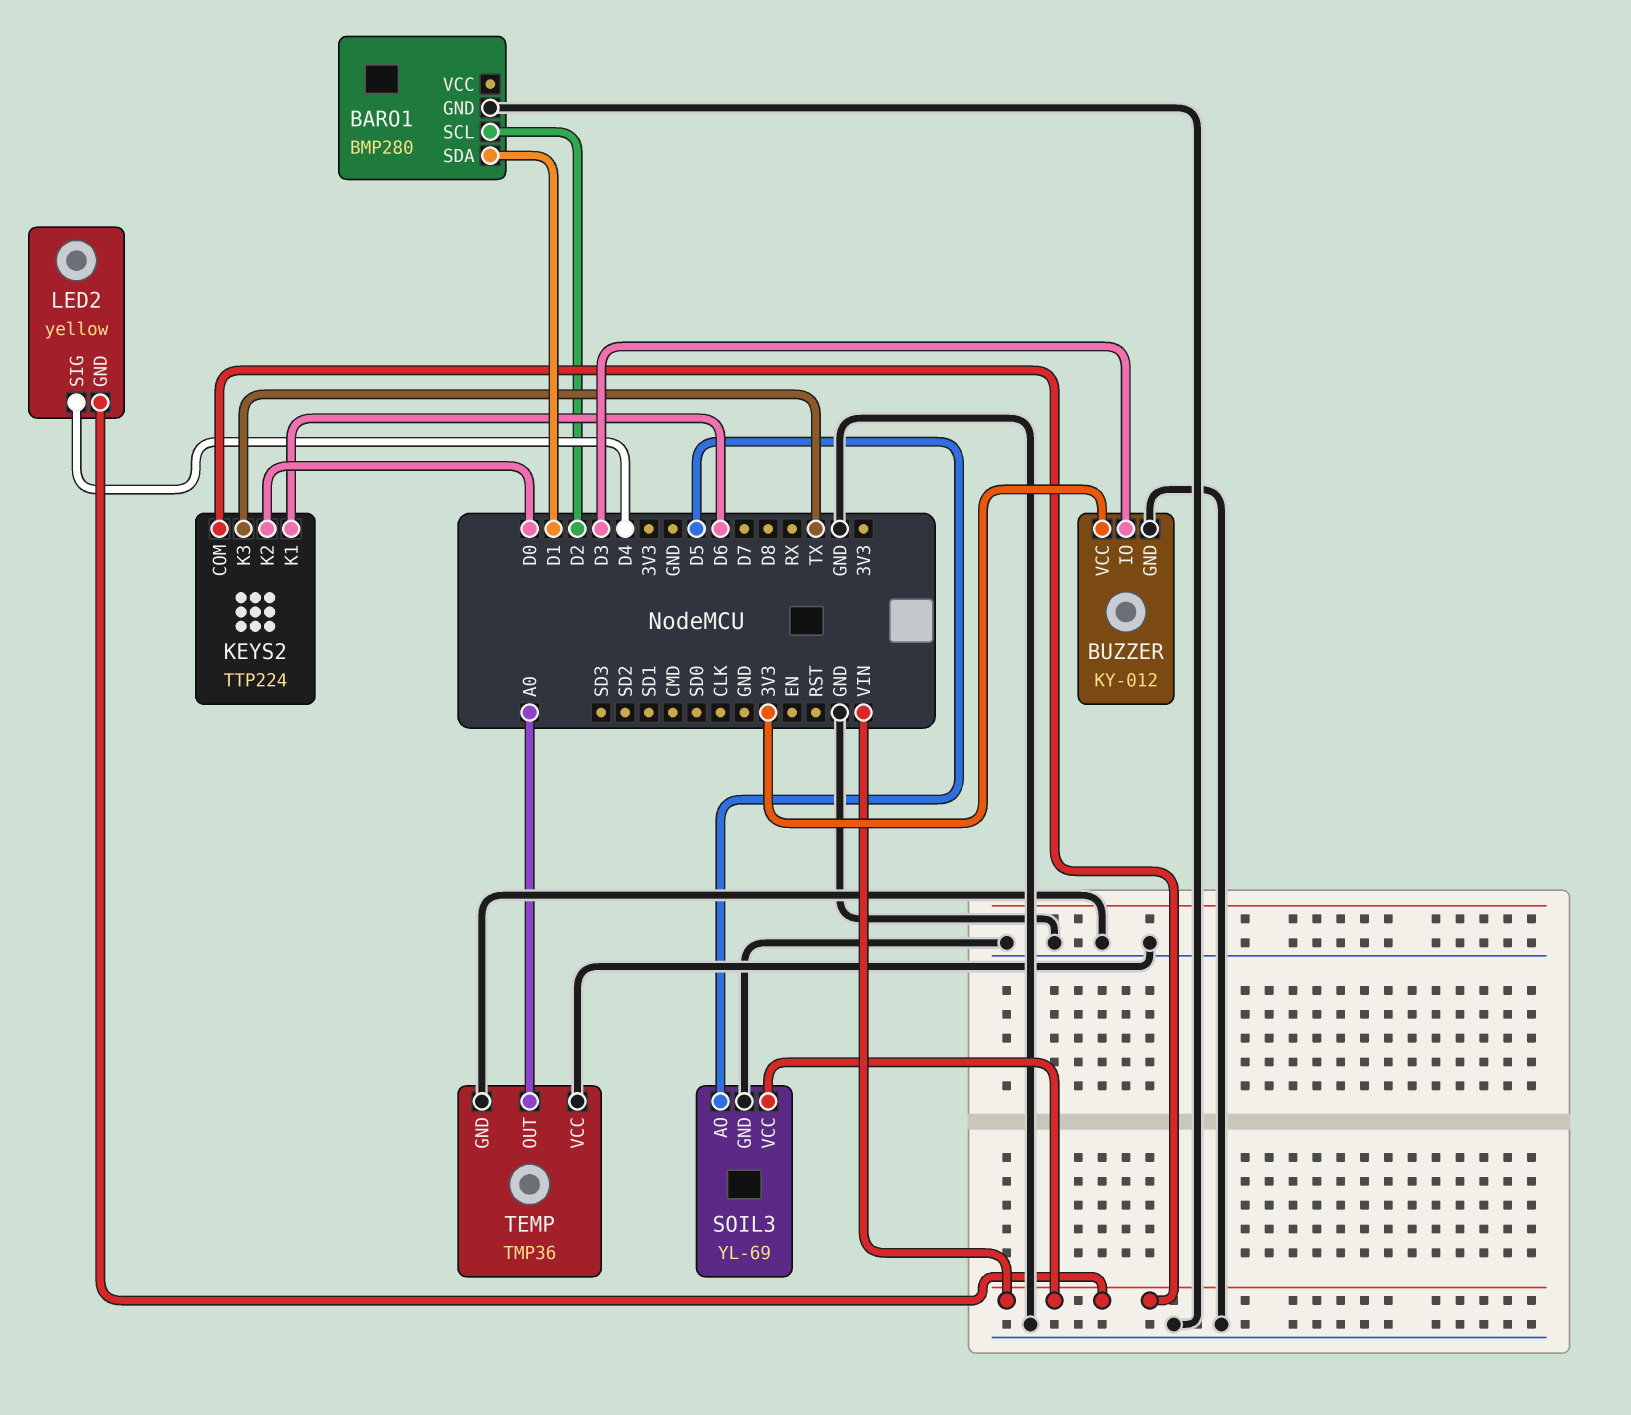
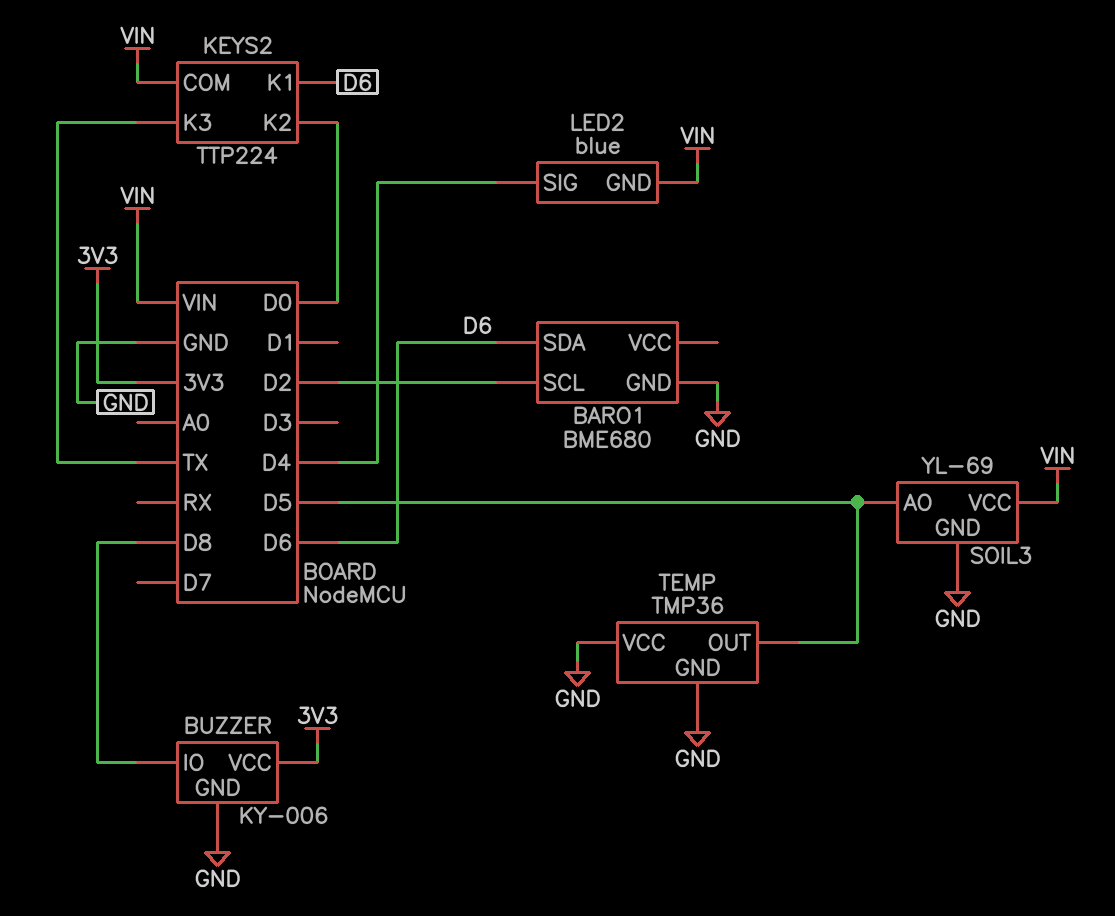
BARO1: BMP280 -> BME680
BARO1 pin SDA: D1 -> D6
BUZZER: KY-012 -> KY-006
BUZZER pin IO: D3 -> D8
LED2: yellow -> blue
TEMP pin OUT: A0 -> D5

